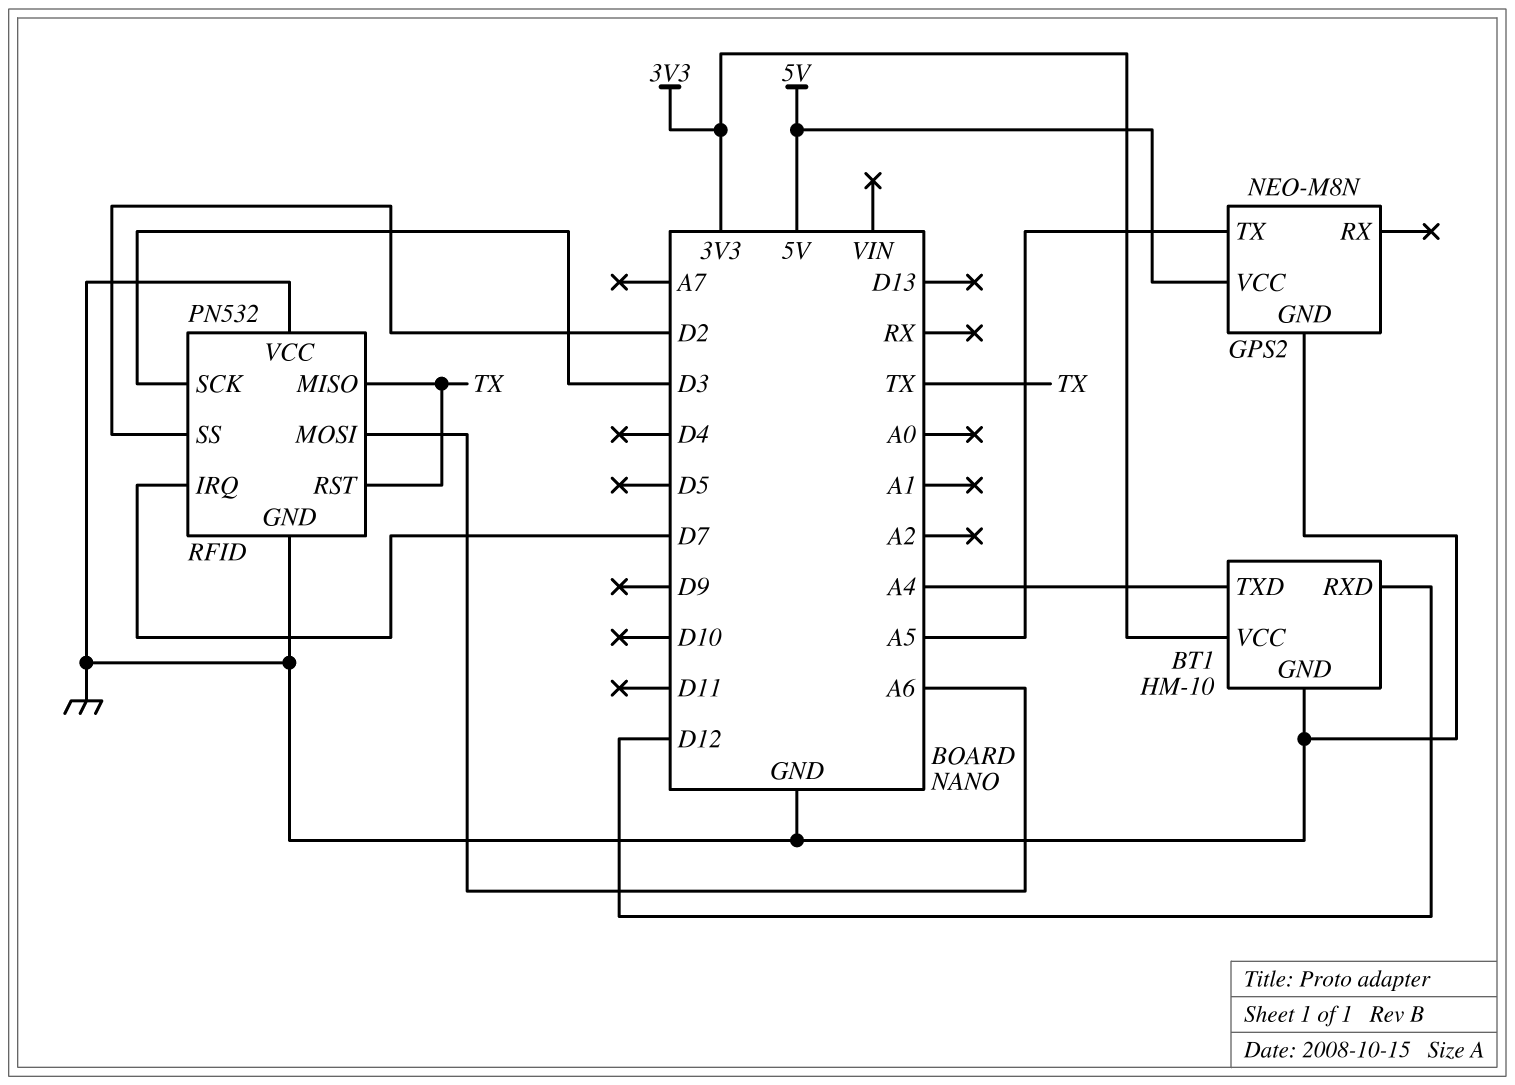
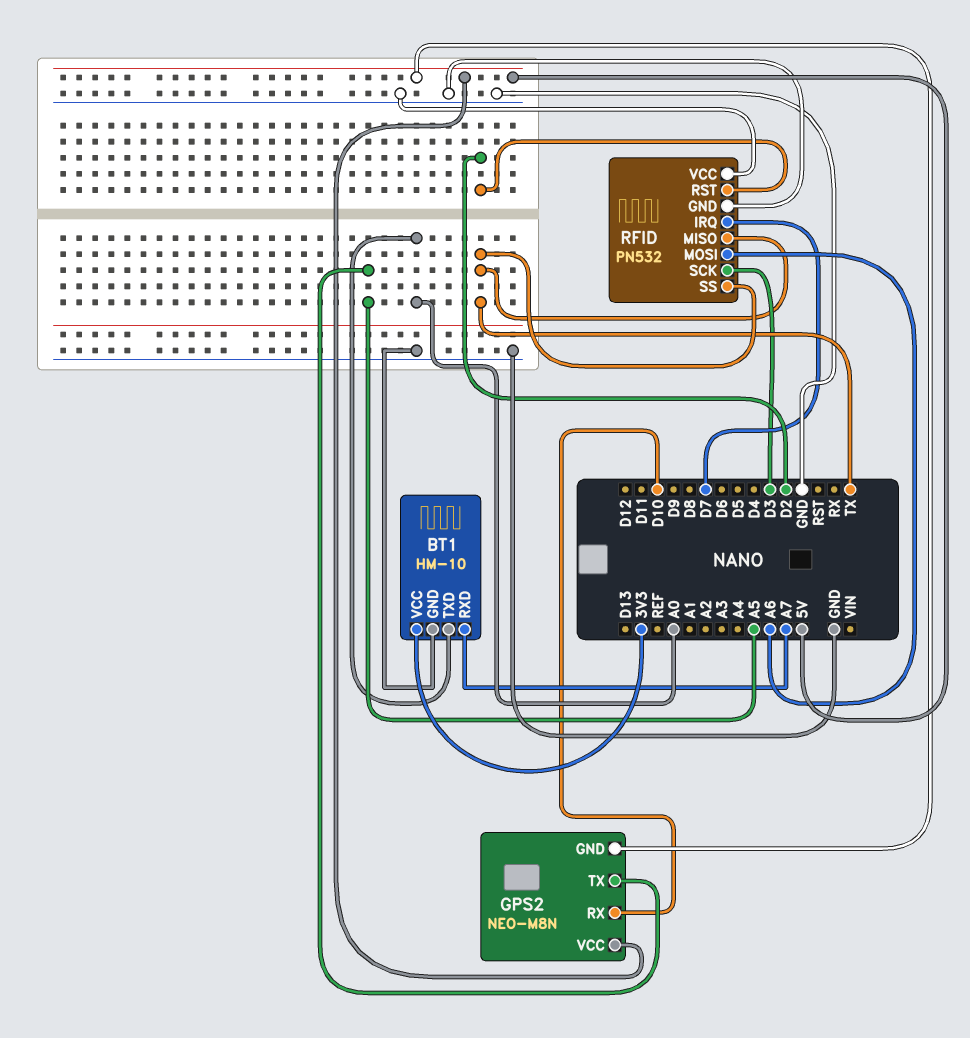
BT1 pin RXD: D12 -> A7
BT1 pin TXD: A4 -> A0
GPS2 pin GND: GND -> 5V
GPS2 pin RX: none -> D10
RFID pin RST: TX -> D2
RFID pin SS: D2 -> TX

